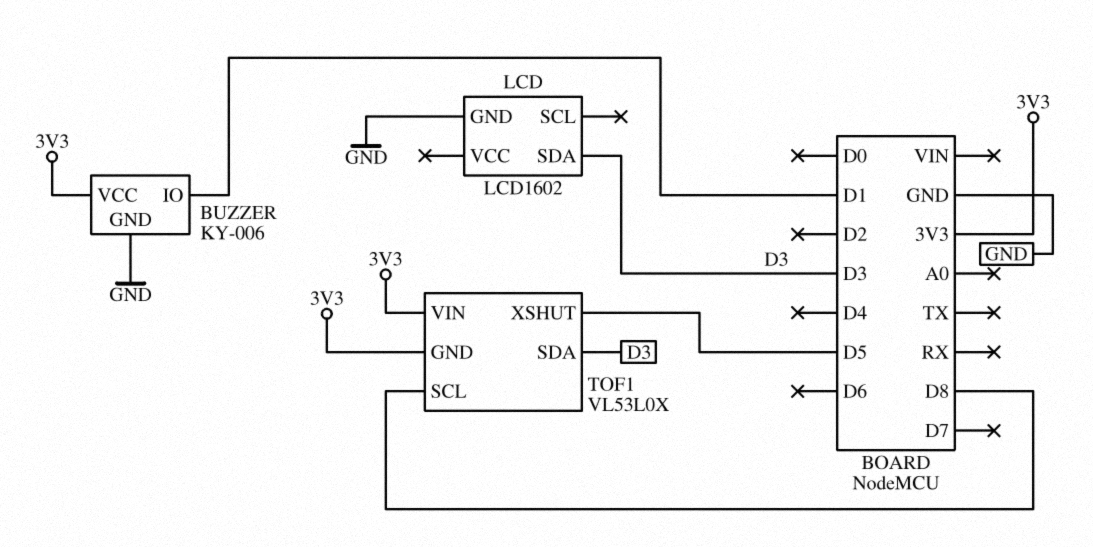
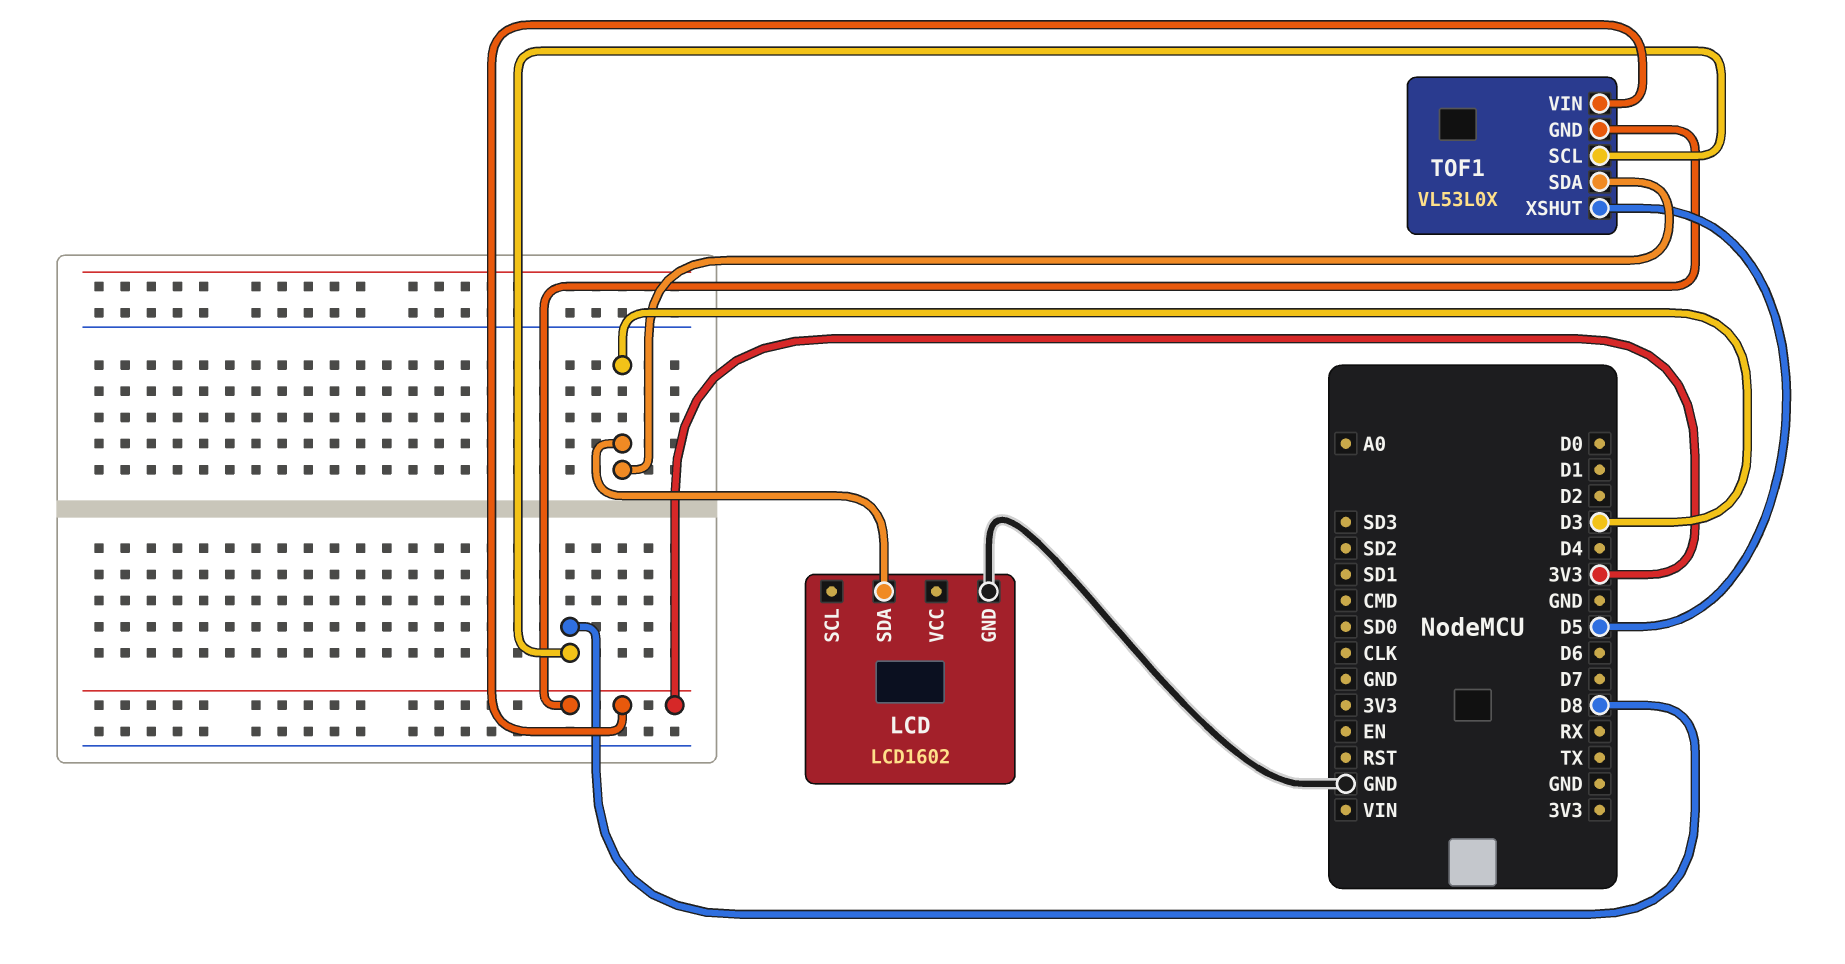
BUZZER: KY-006 -> none
BUZZER pin GND: GND -> none
BUZZER pin IO: D1 -> none
BUZZER pin VCC: 3V3 -> none

